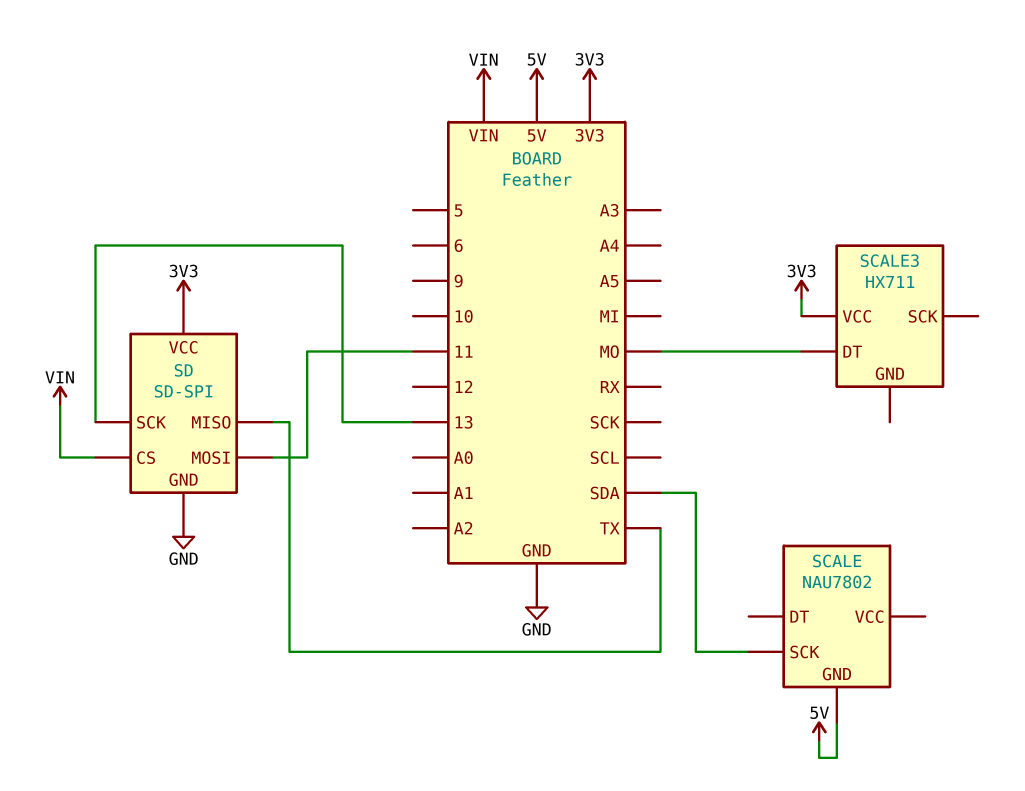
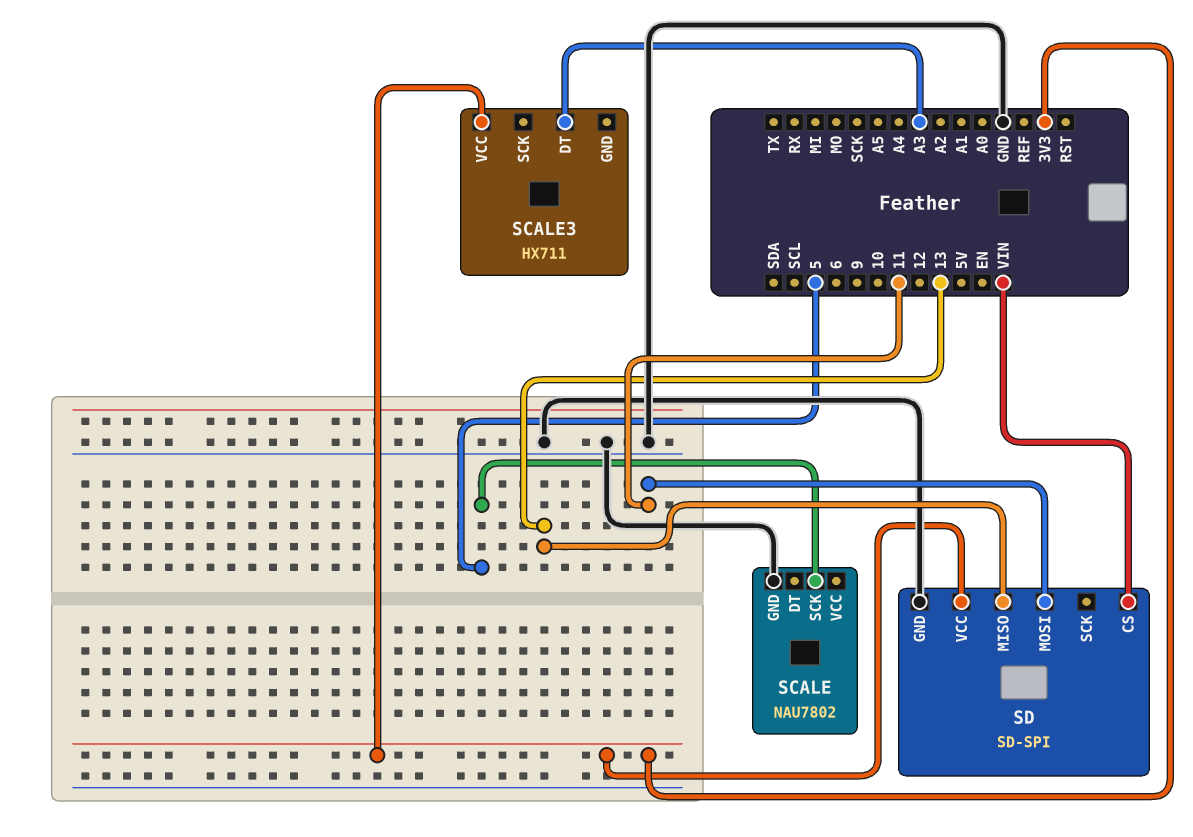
SCALE pin GND: 5V -> GND
SCALE pin SCK: SDA -> 5
SCALE3 pin DT: MO -> A3
SD pin MISO: TX -> 13
SD pin SCK: 13 -> none

